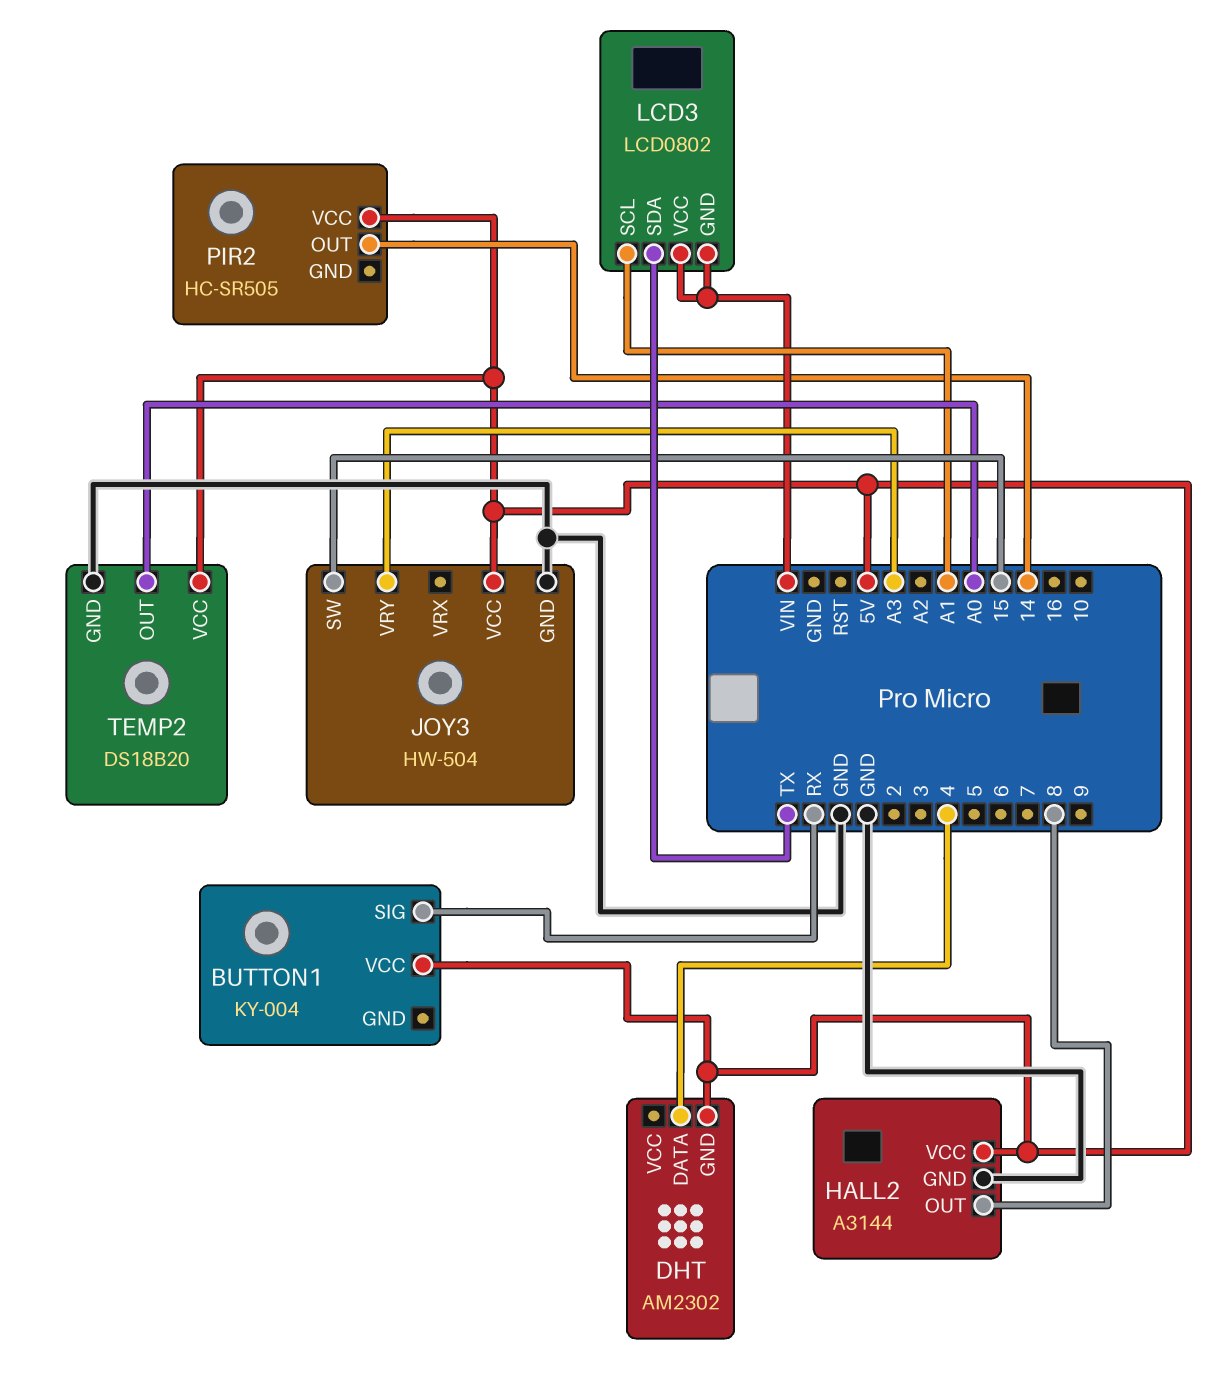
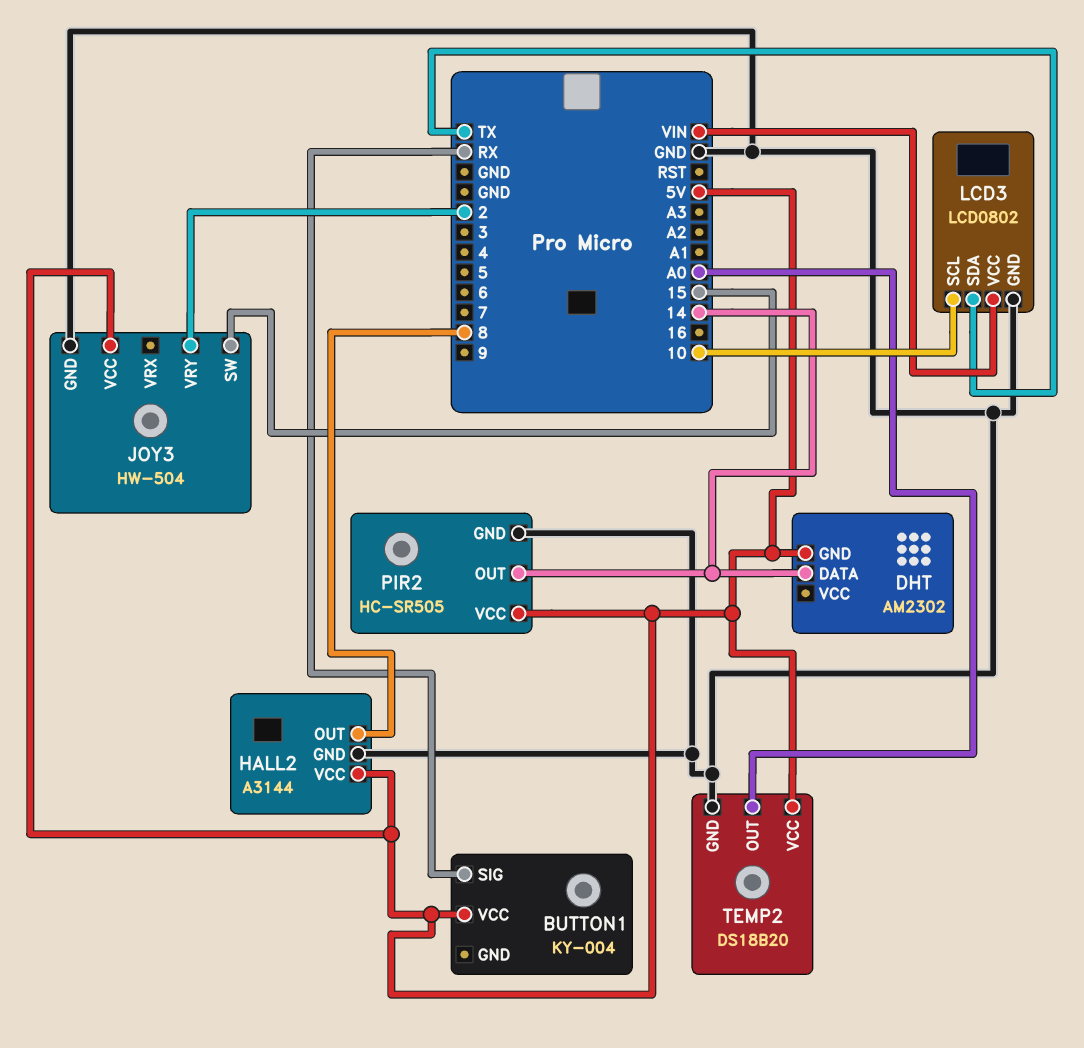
DHT pin DATA: 4 -> 14
JOY3 pin VRY: A3 -> 2
LCD3 pin GND: VIN -> GND
LCD3 pin SCL: A1 -> 10
PIR2 pin GND: none -> GND

